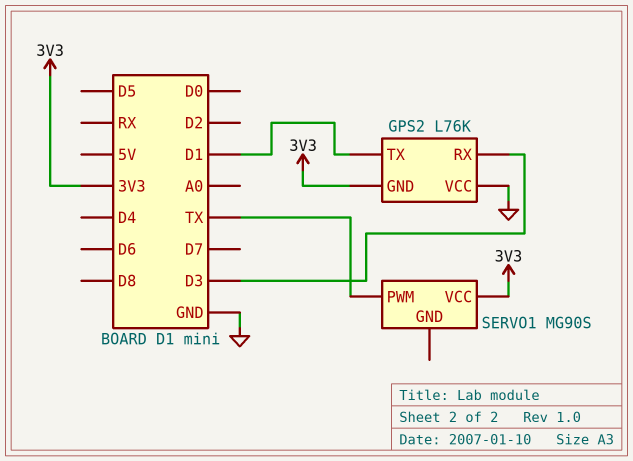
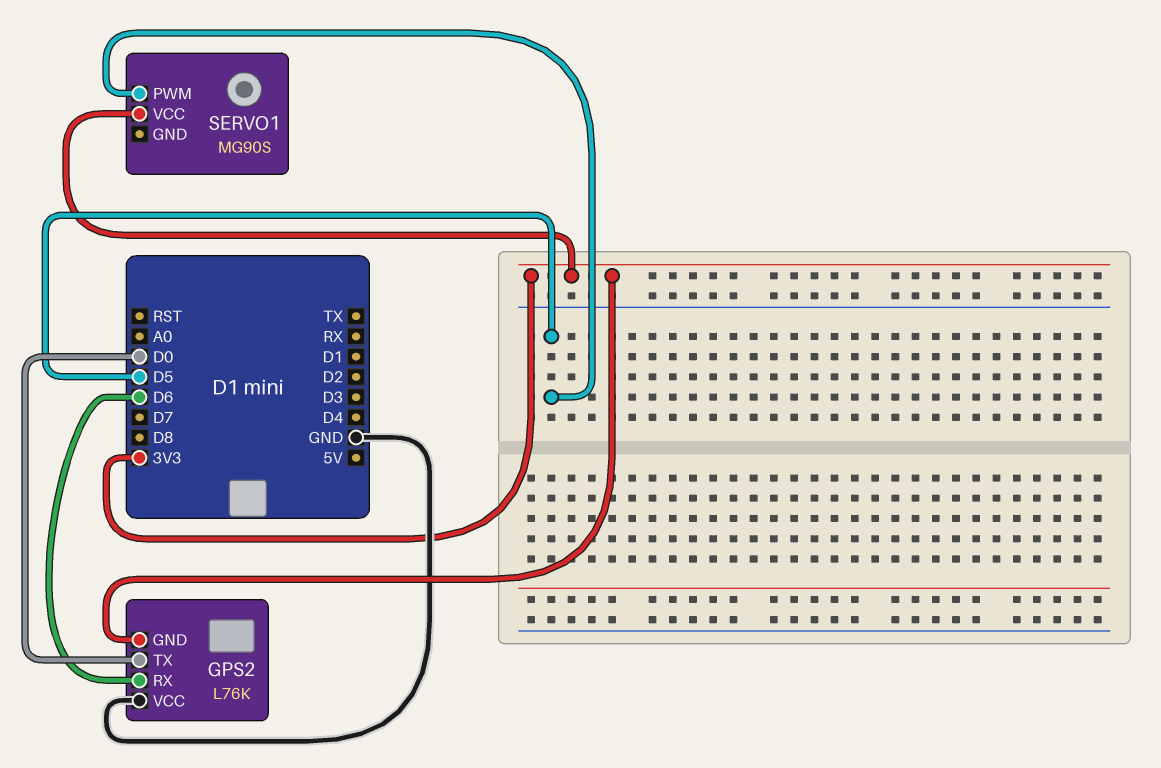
GPS2 pin RX: D3 -> D6
GPS2 pin TX: D1 -> D0
SERVO1 pin PWM: TX -> D5

